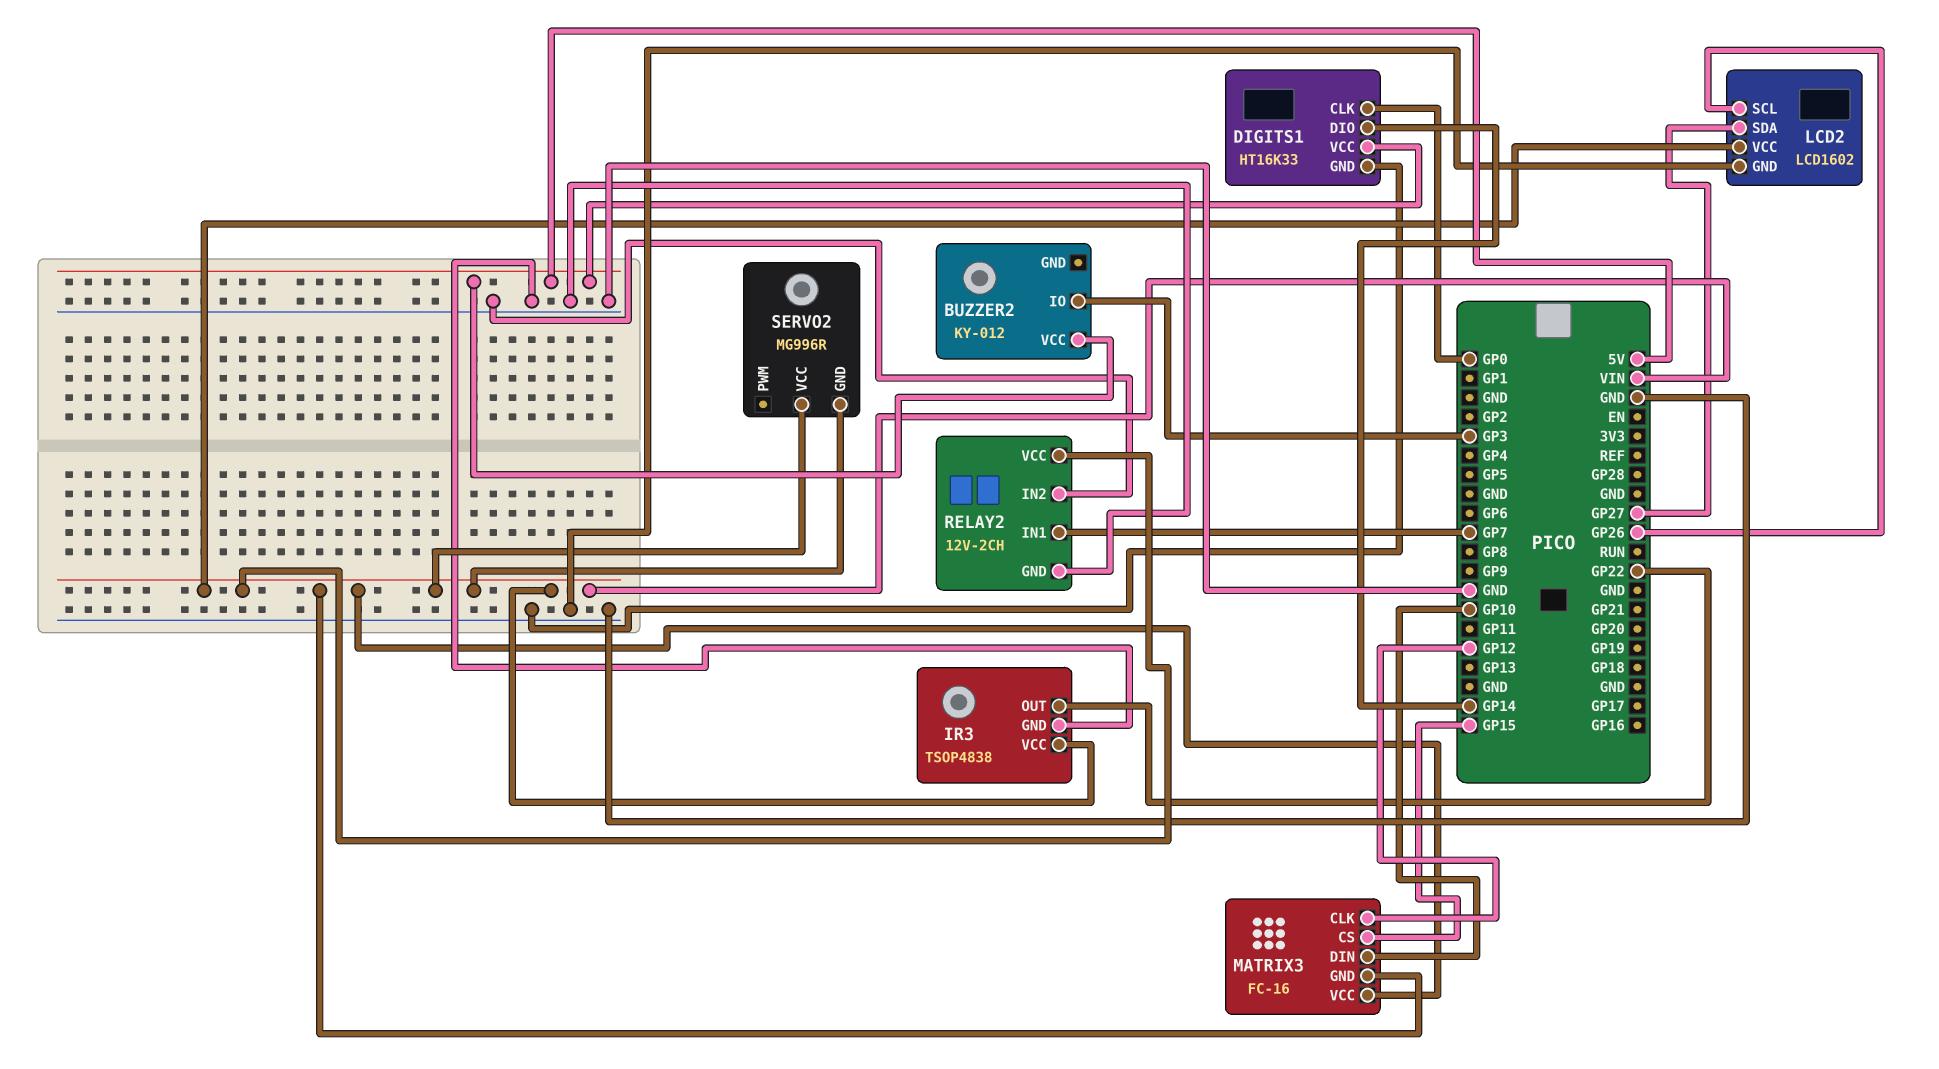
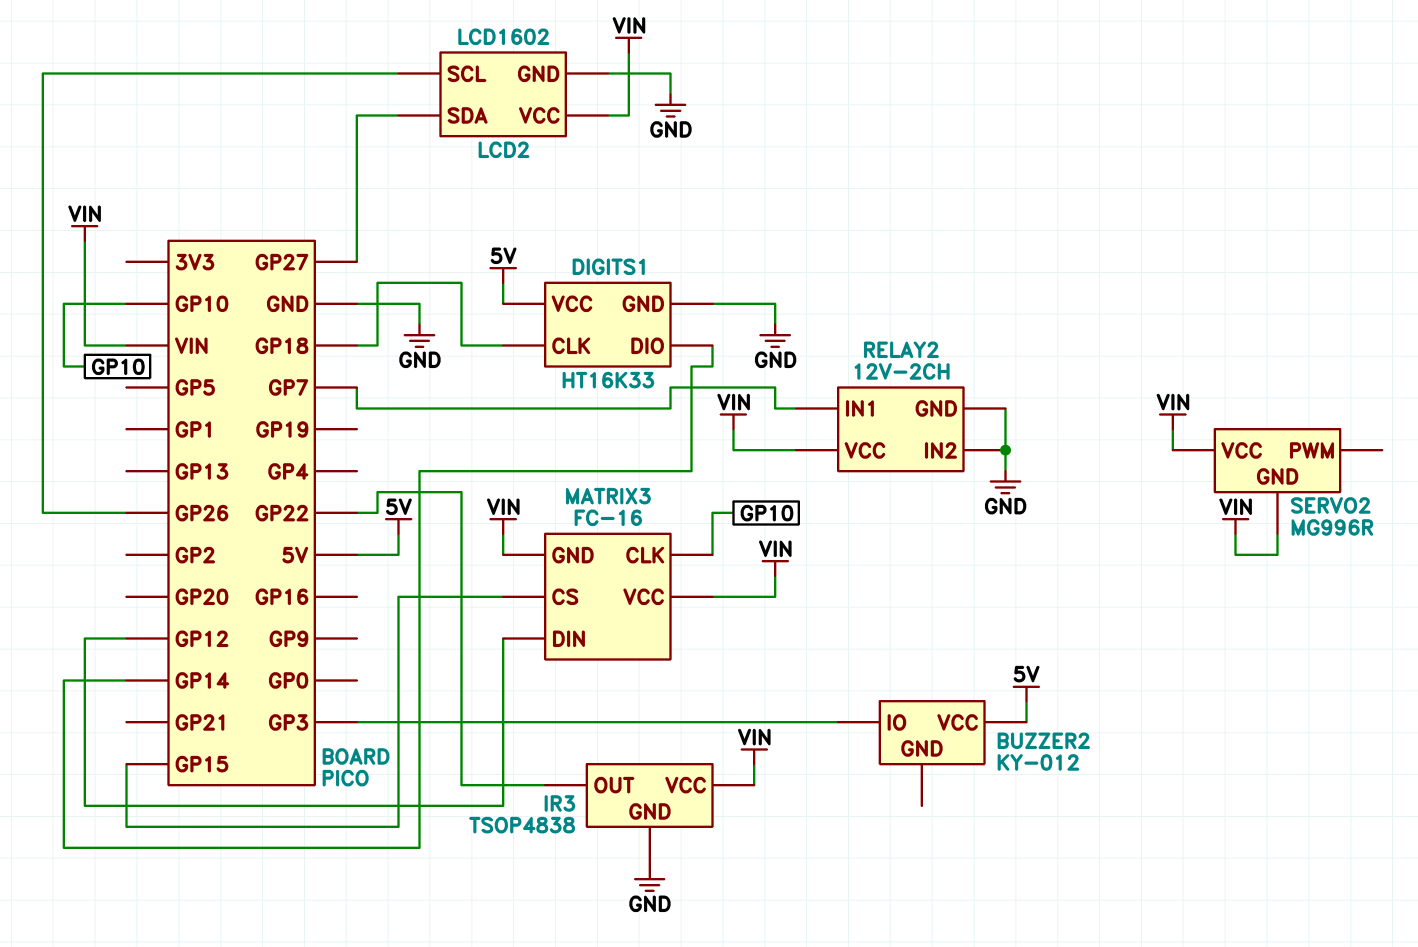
DIGITS1 pin CLK: GP0 -> GP18
MATRIX3 pin CLK: GP12 -> GP10
MATRIX3 pin DIN: GP10 -> GP12

